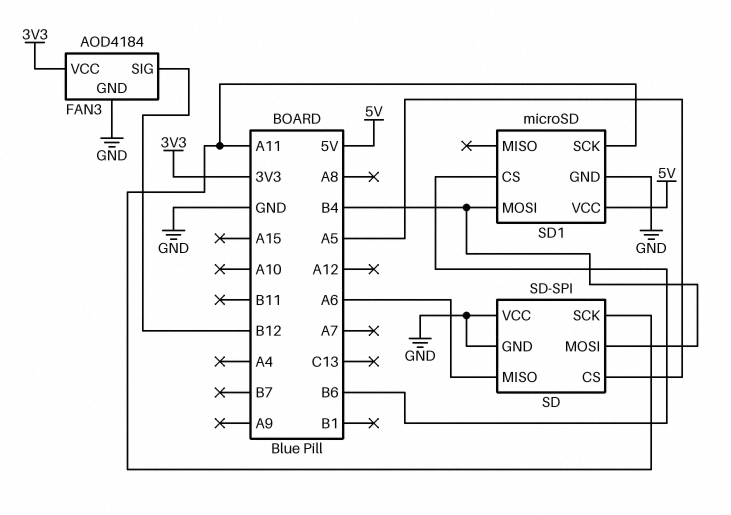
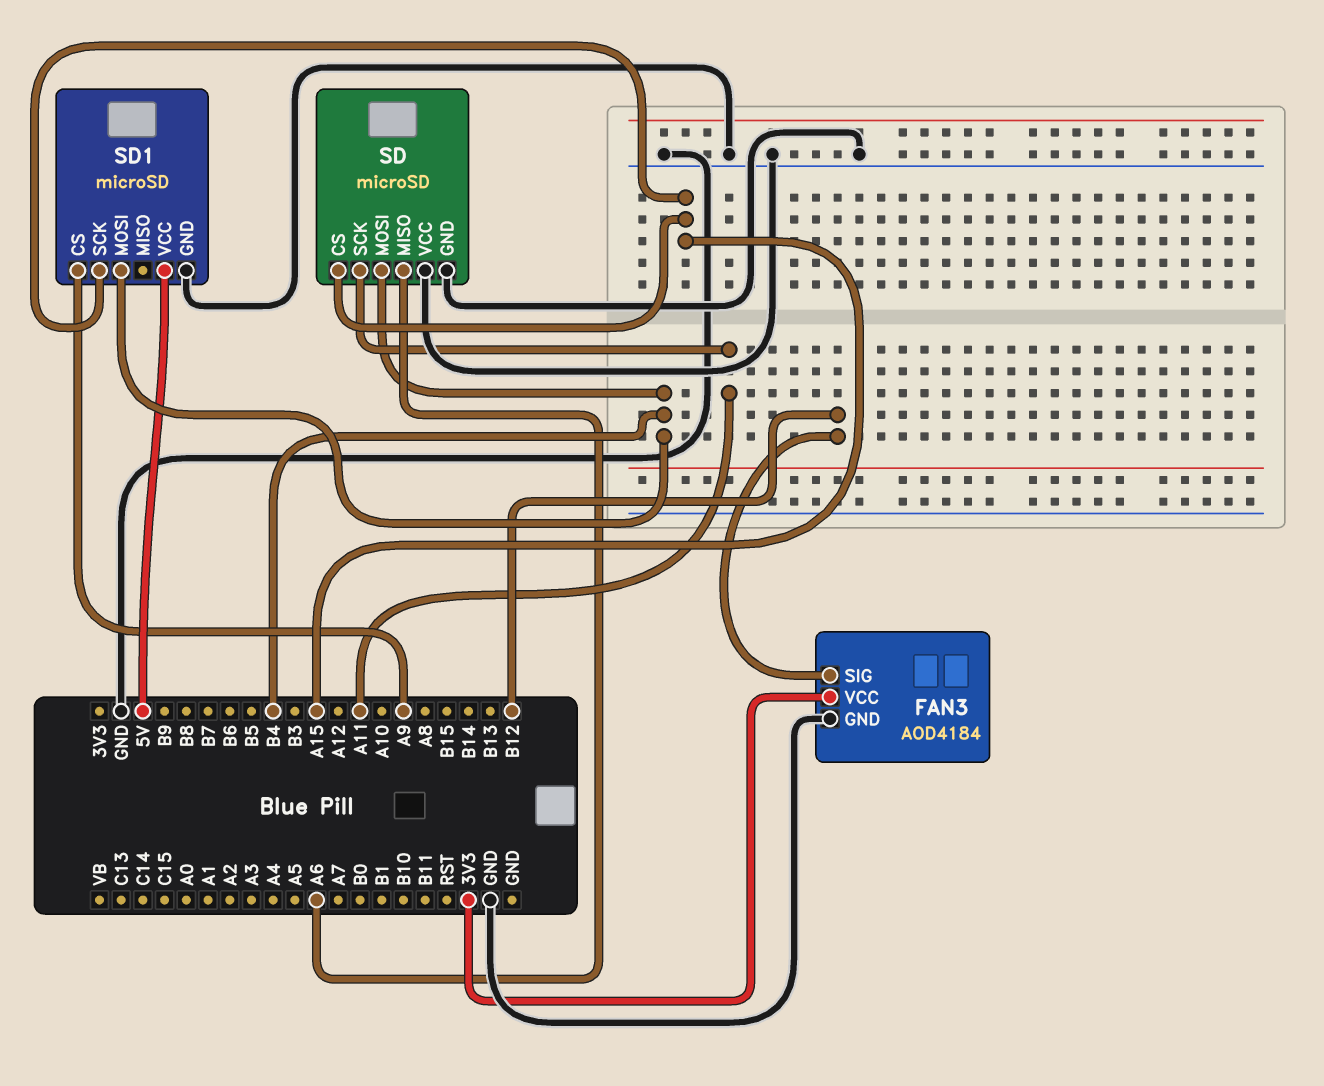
SD: SD-SPI -> microSD
SD pin CS: A5 -> A15
SD1 pin CS: B6 -> A9
SD1 pin SCK: A11 -> A15

